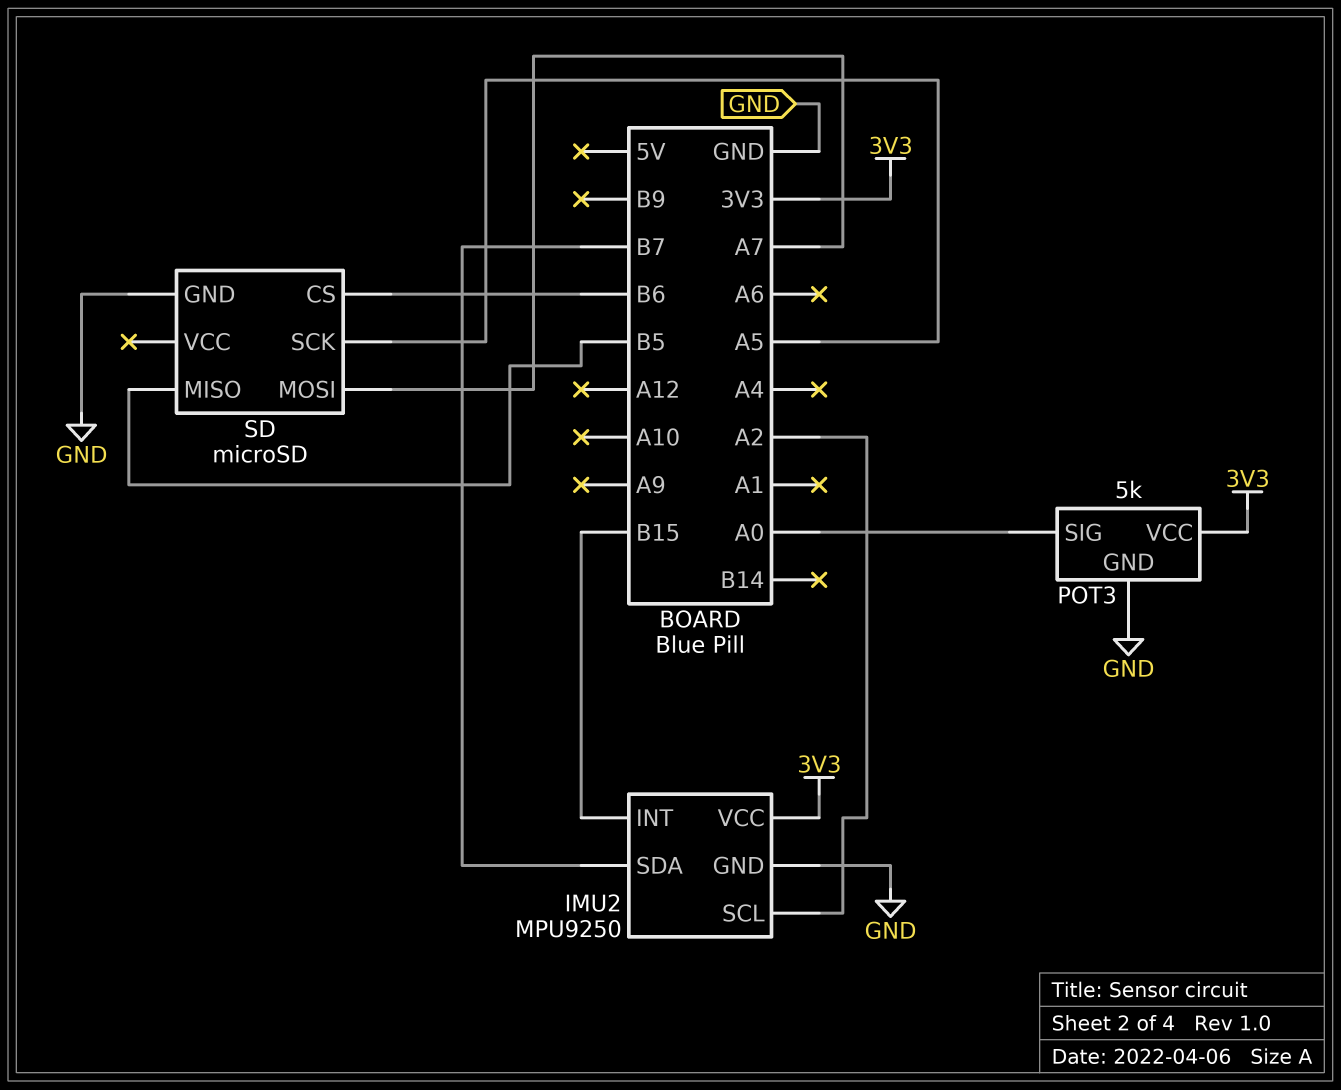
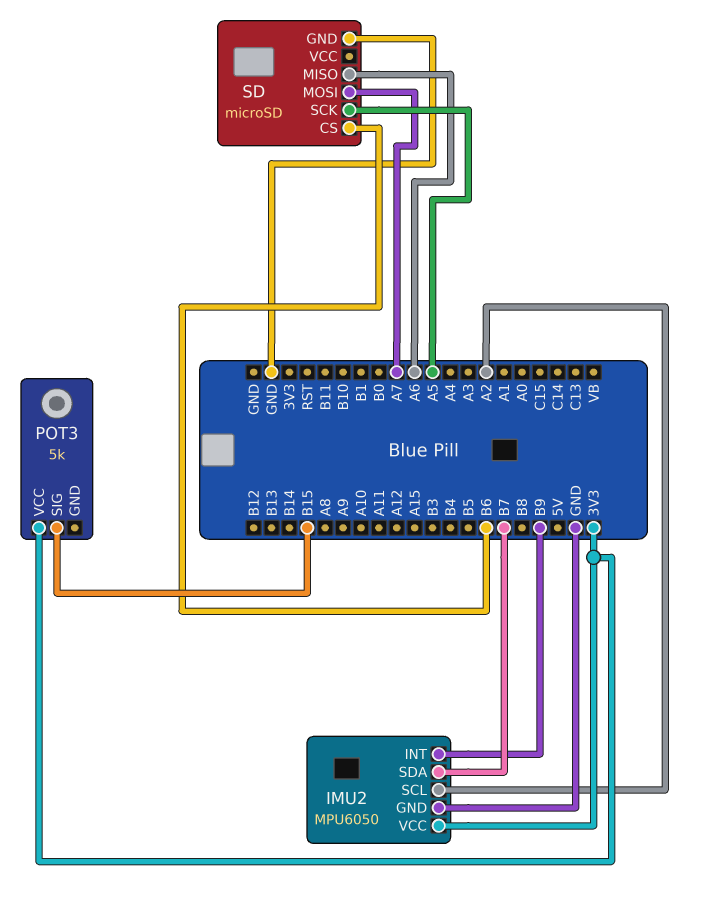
IMU2: MPU9250 -> MPU6050
IMU2 pin INT: B15 -> B9
POT3 pin GND: GND -> none
POT3 pin SIG: A0 -> B15
SD pin MISO: B5 -> A6

